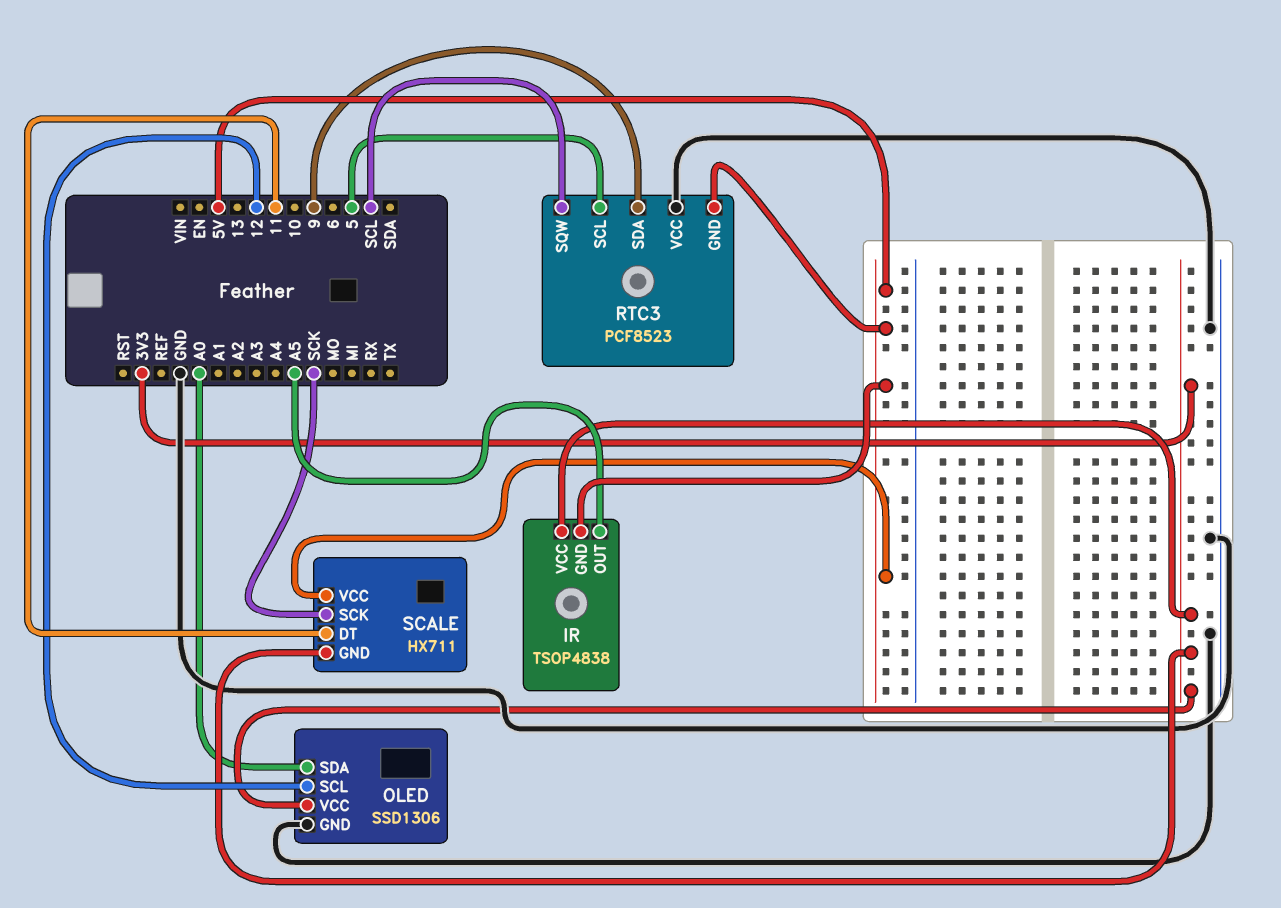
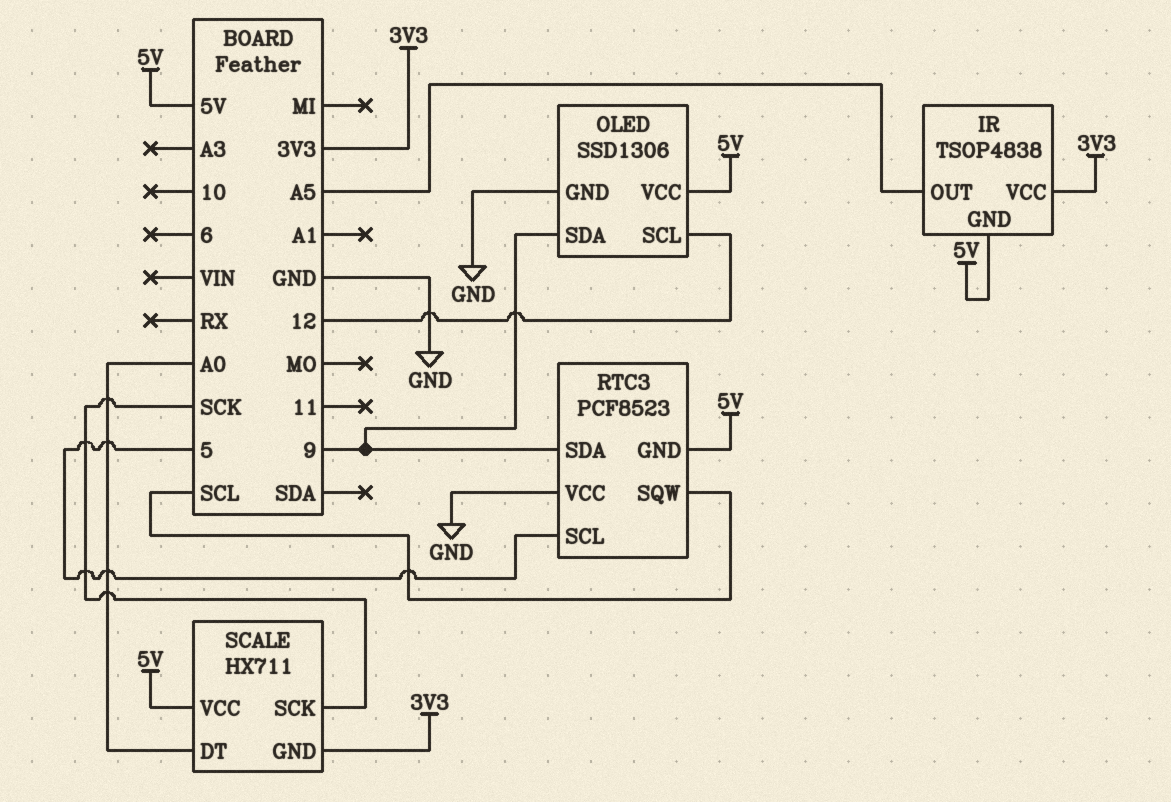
OLED pin SDA: A0 -> 9
OLED pin VCC: 3V3 -> 5V
SCALE pin DT: 11 -> A0

